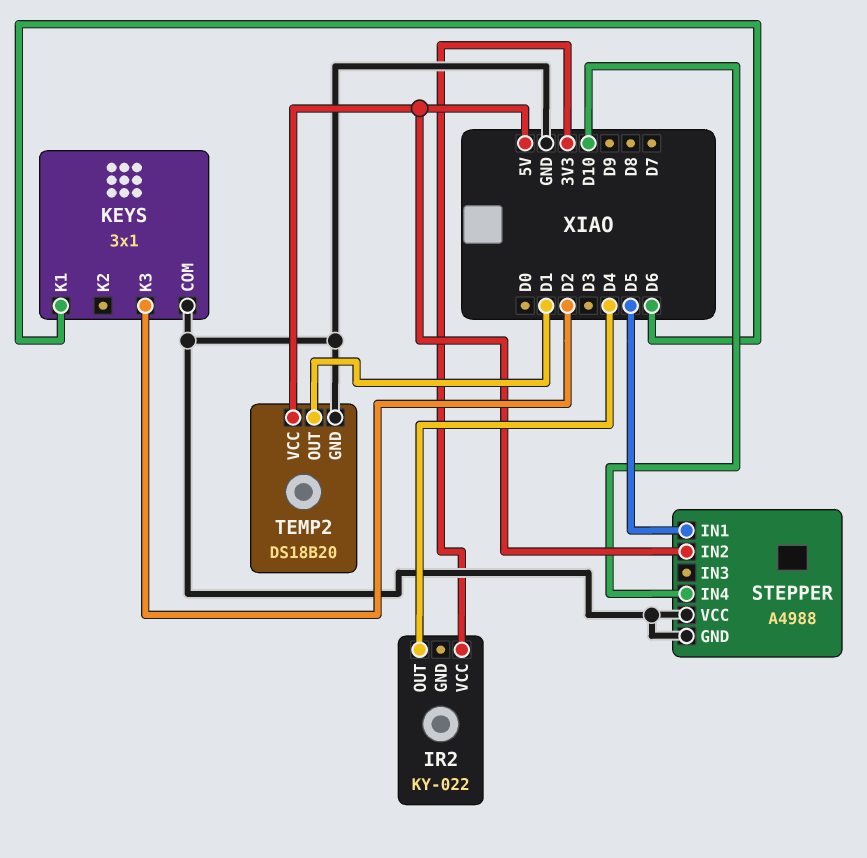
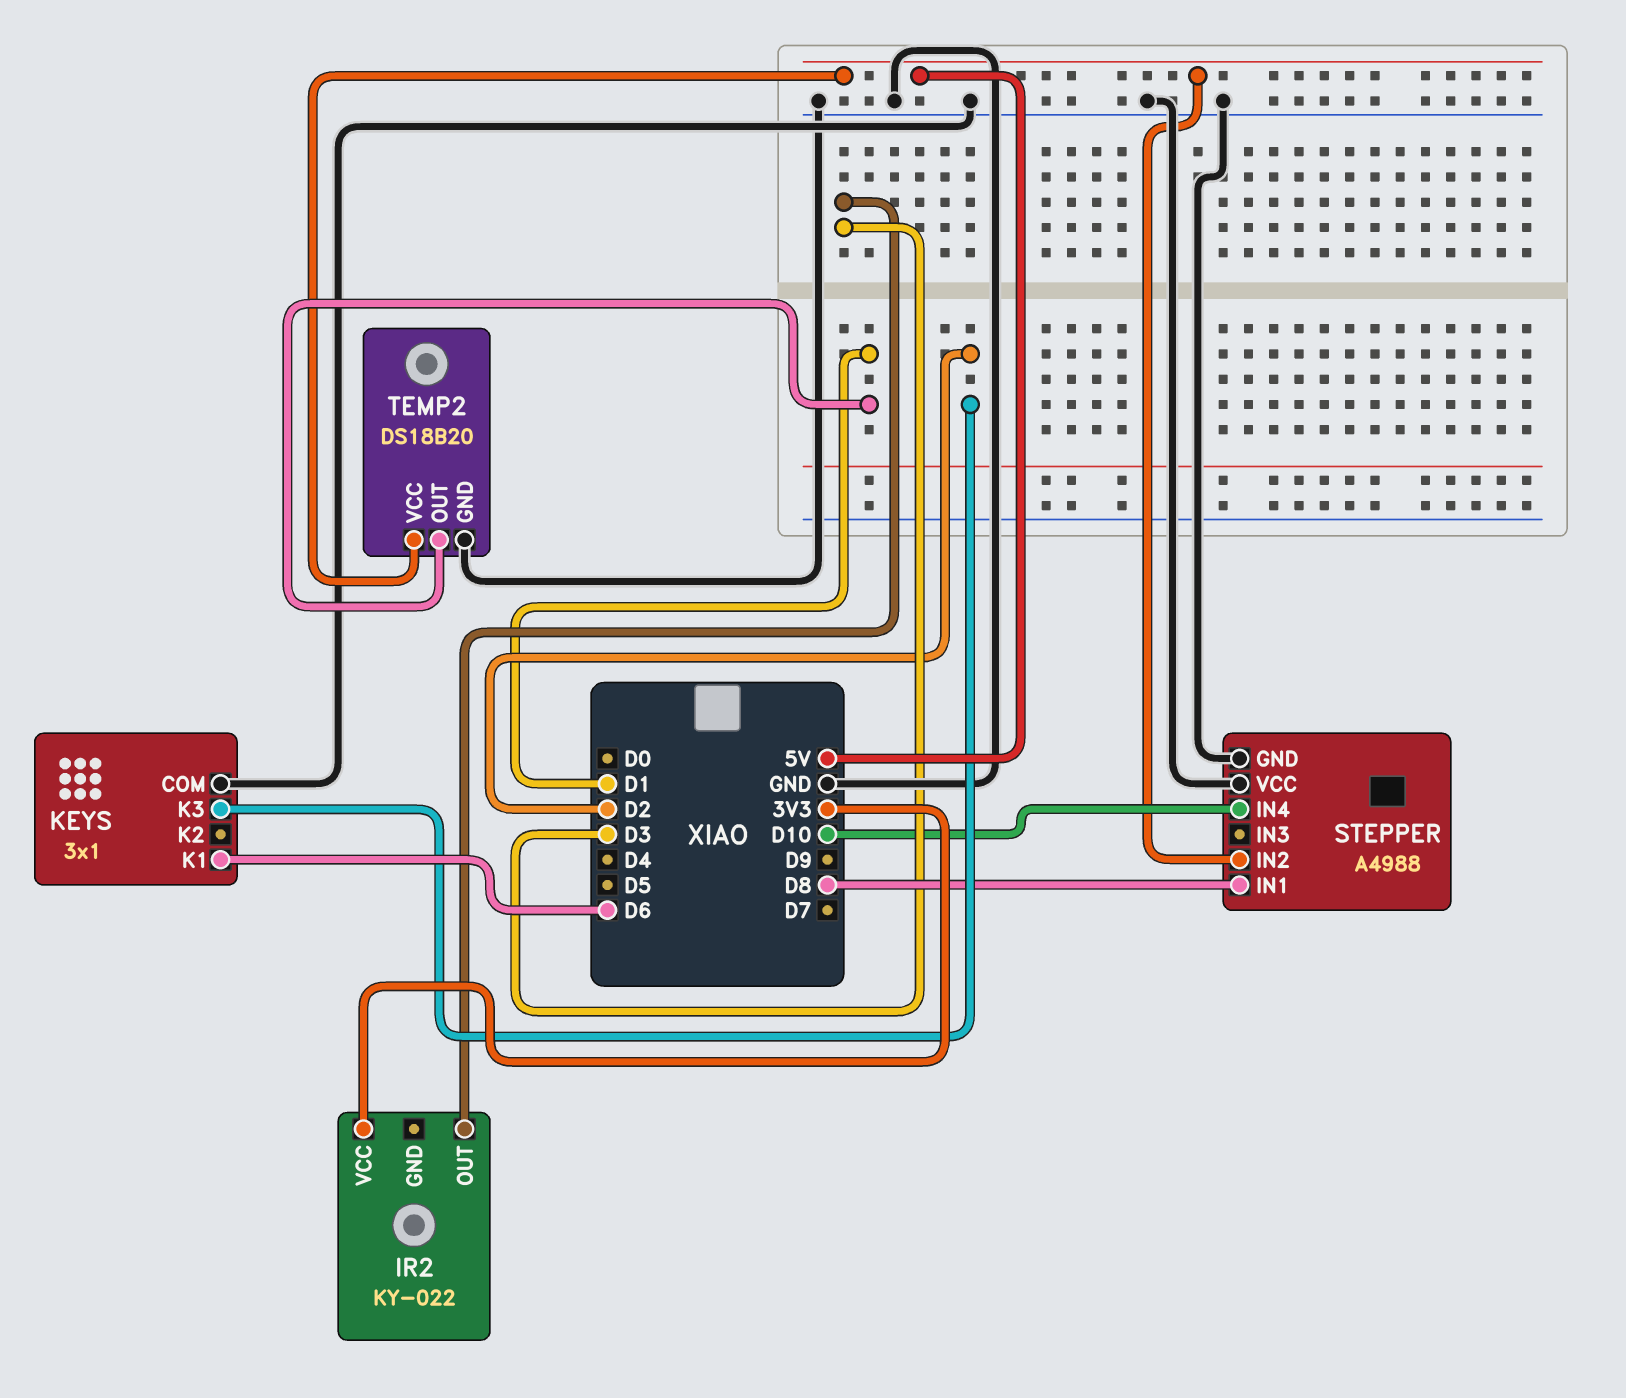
IR2 pin OUT: D4 -> D3
STEPPER pin IN1: D5 -> D8

